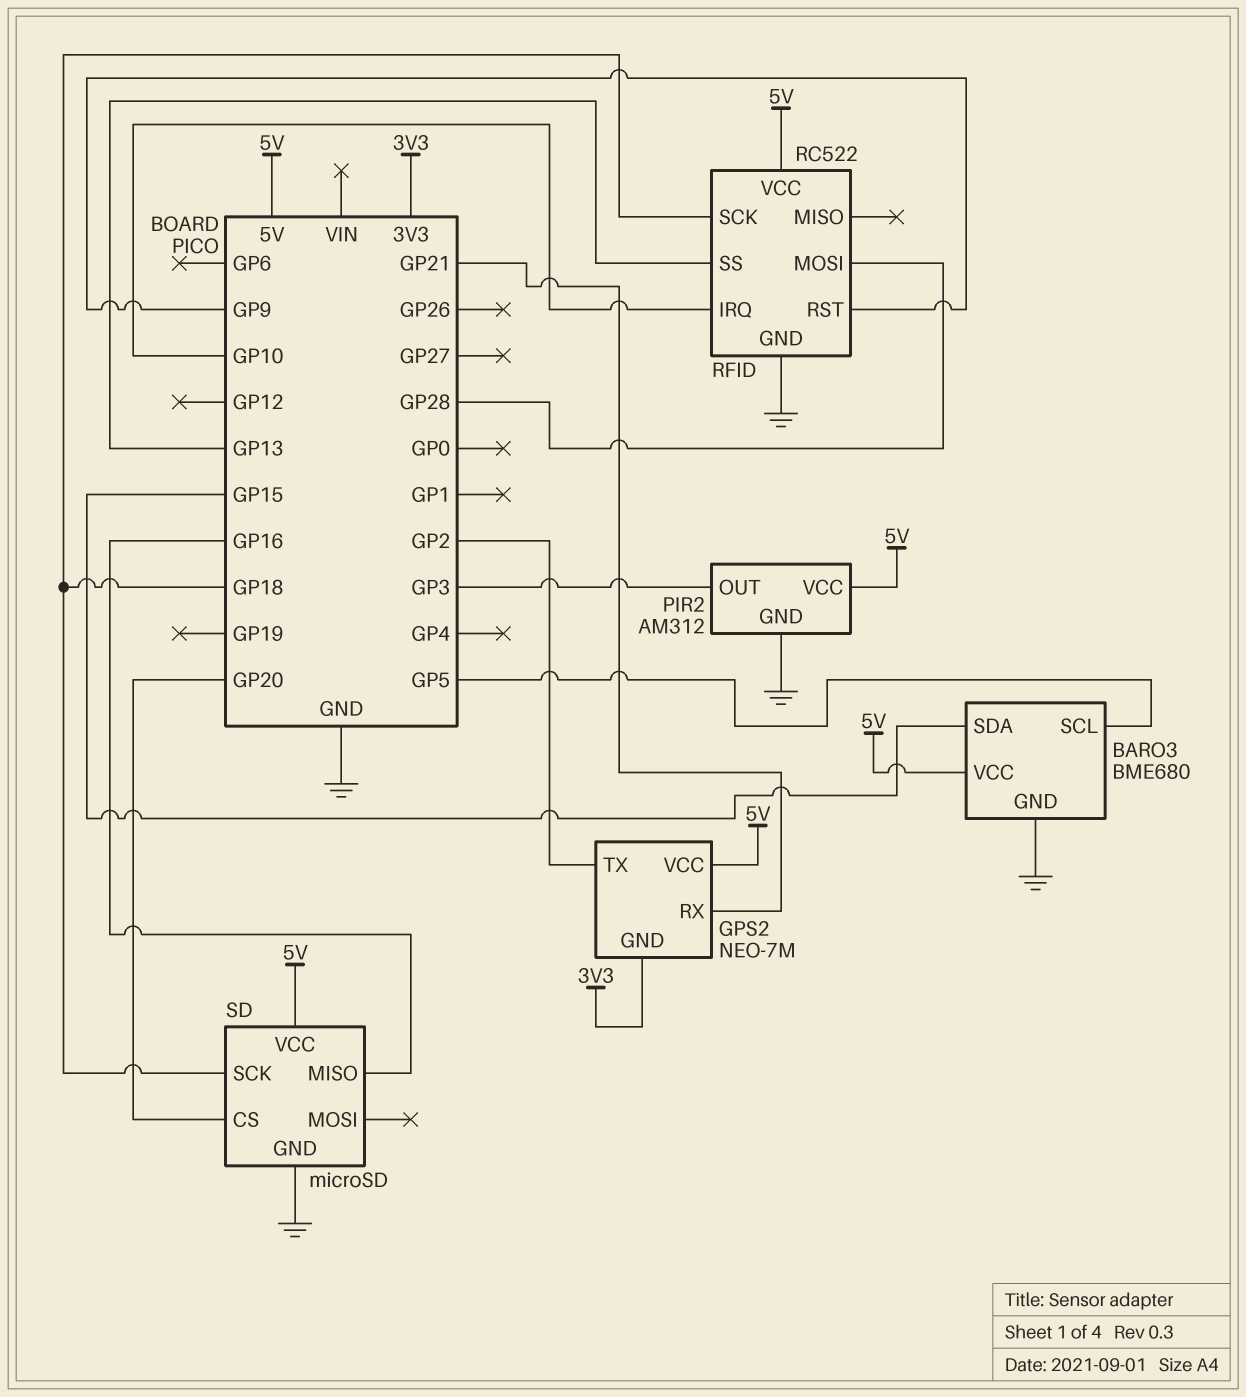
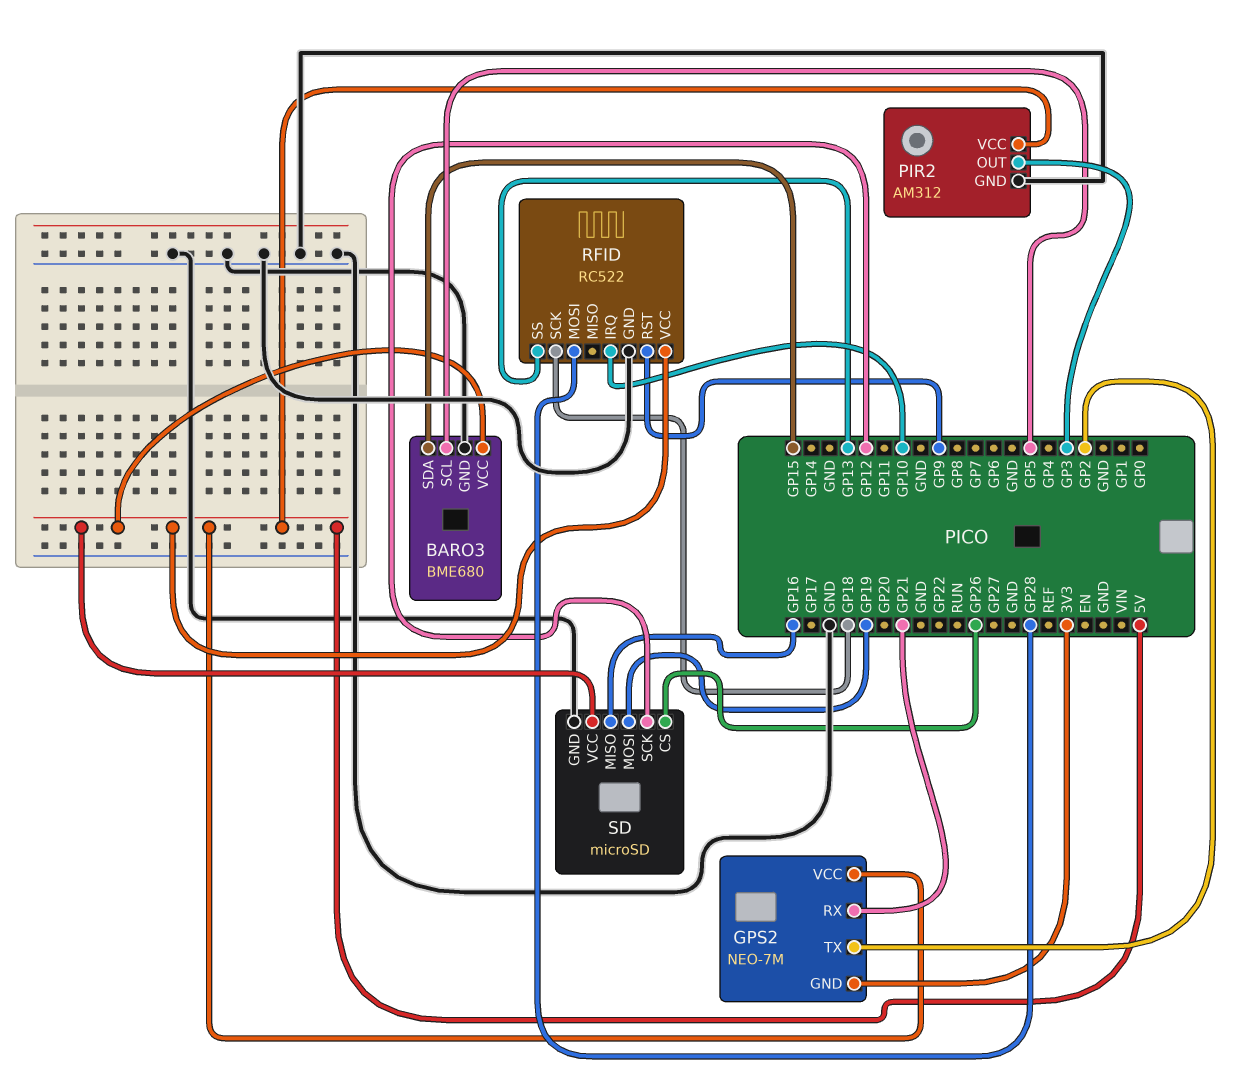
SD pin CS: GP20 -> GP26
SD pin MOSI: none -> GP19
SD pin SCK: GP18 -> GP12

